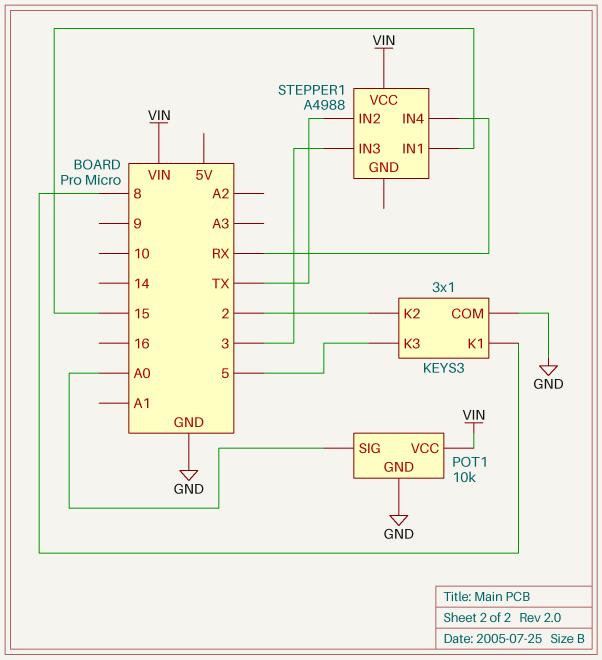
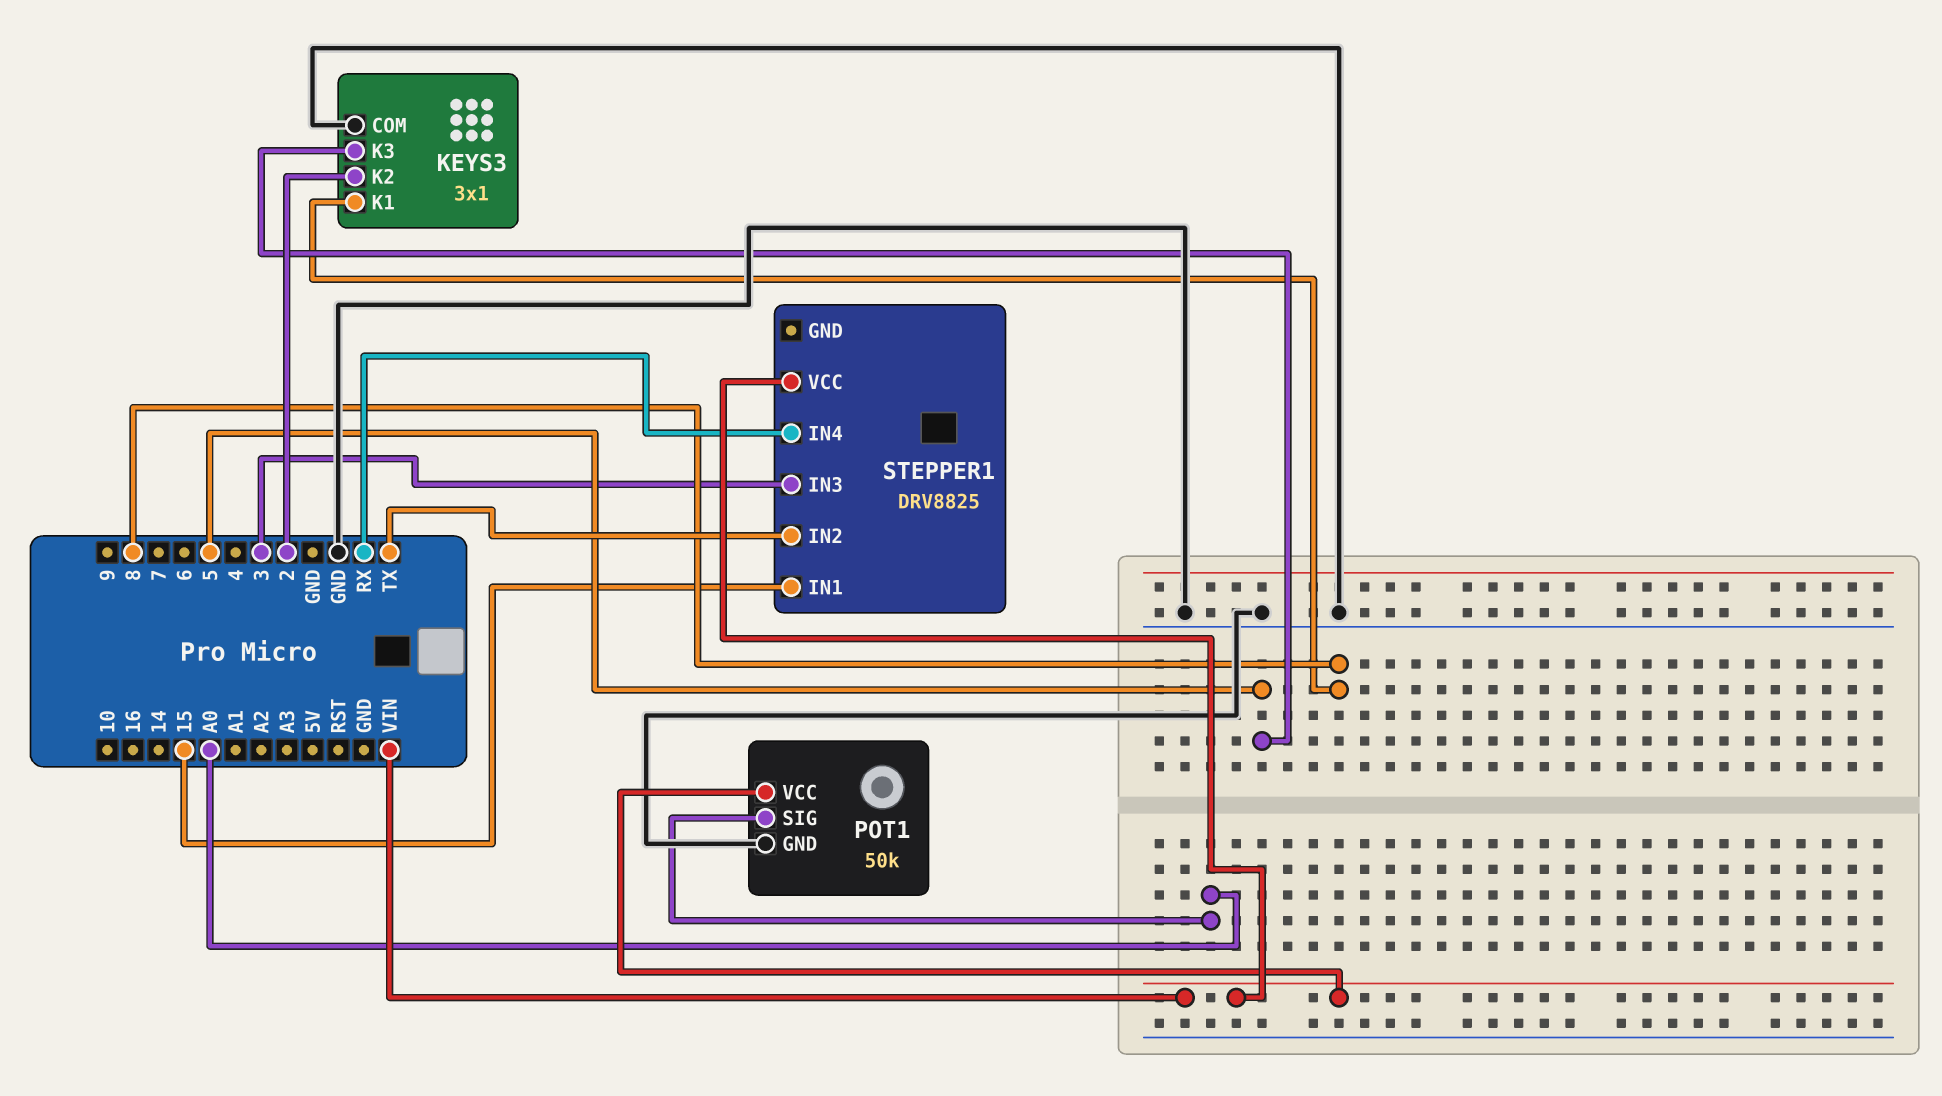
POT1: 10k -> 50k
STEPPER1: A4988 -> DRV8825

